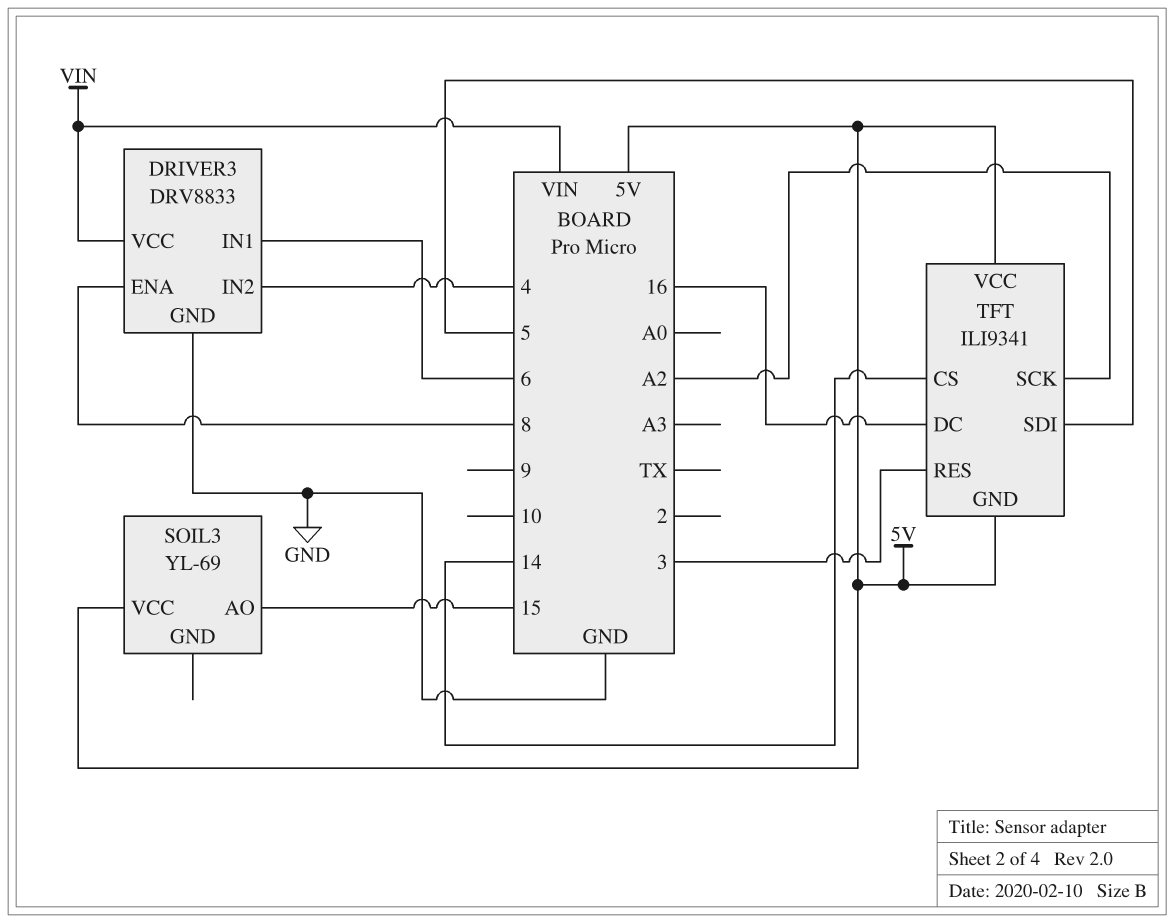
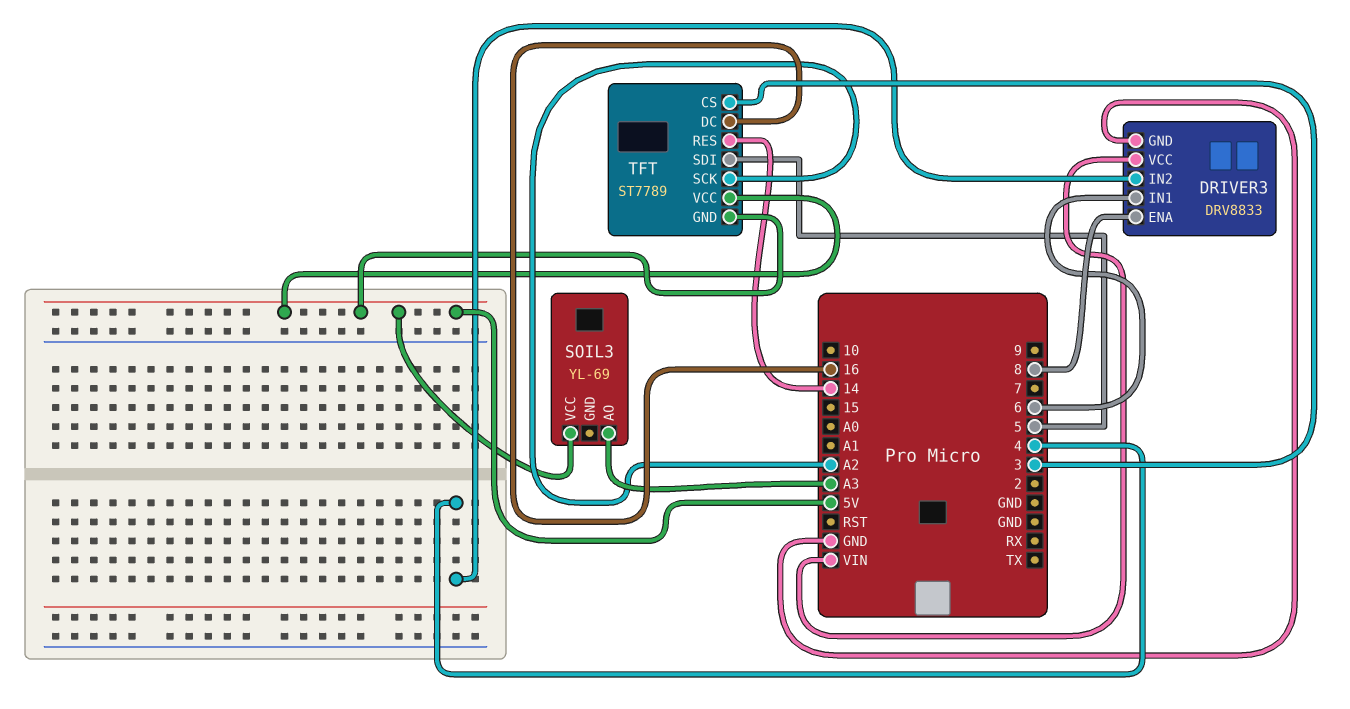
SOIL3 pin AO: 15 -> A3
TFT: ILI9341 -> ST7789
TFT pin CS: 14 -> 3
TFT pin RES: 3 -> 14

